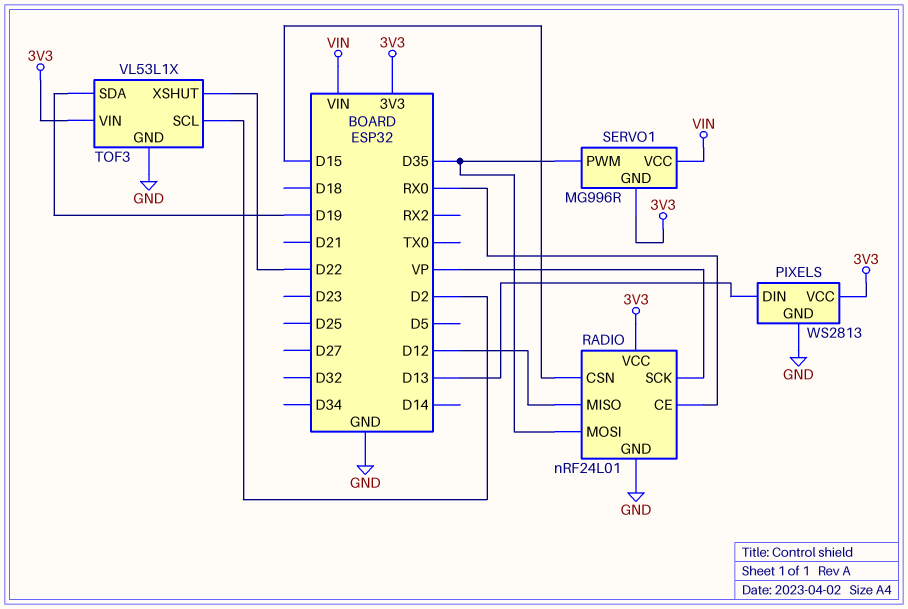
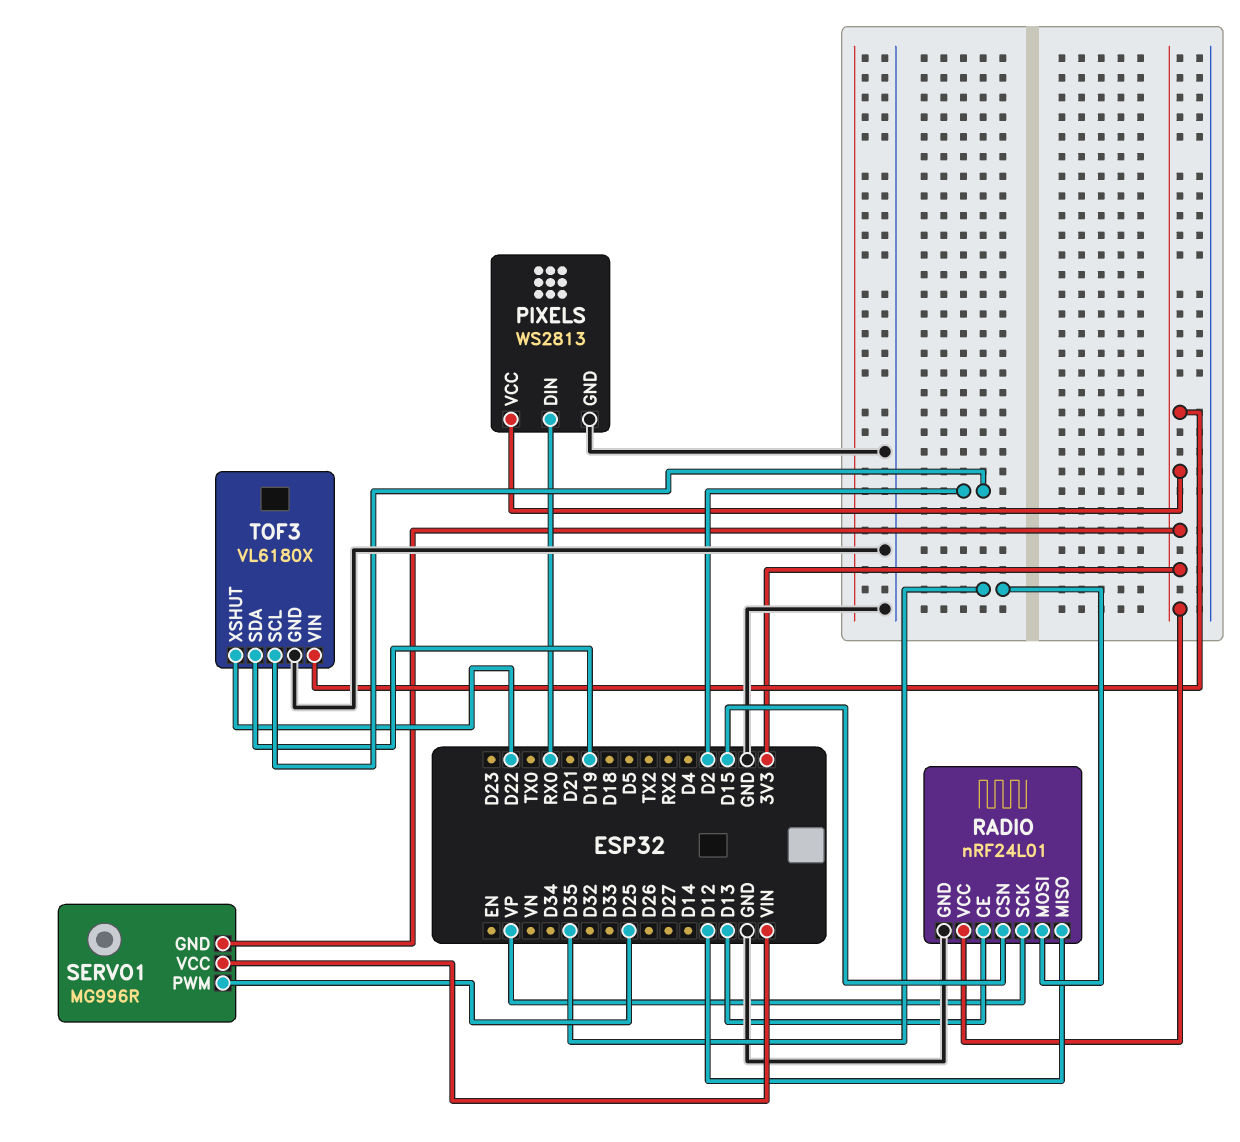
PIXELS pin DIN: D13 -> RX0
RADIO pin CE: RX0 -> D13
SERVO1 pin PWM: D35 -> D25
TOF3: VL53L1X -> VL6180X

